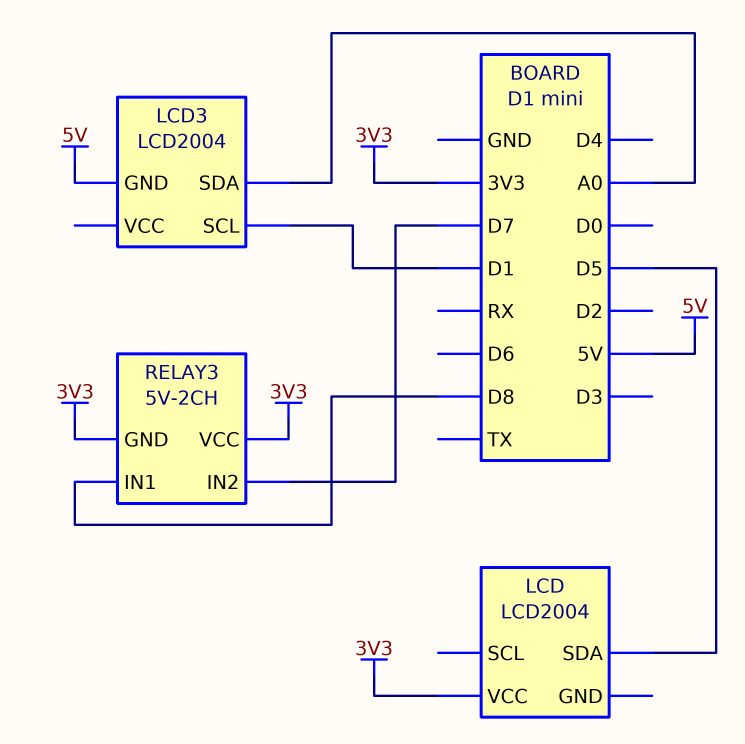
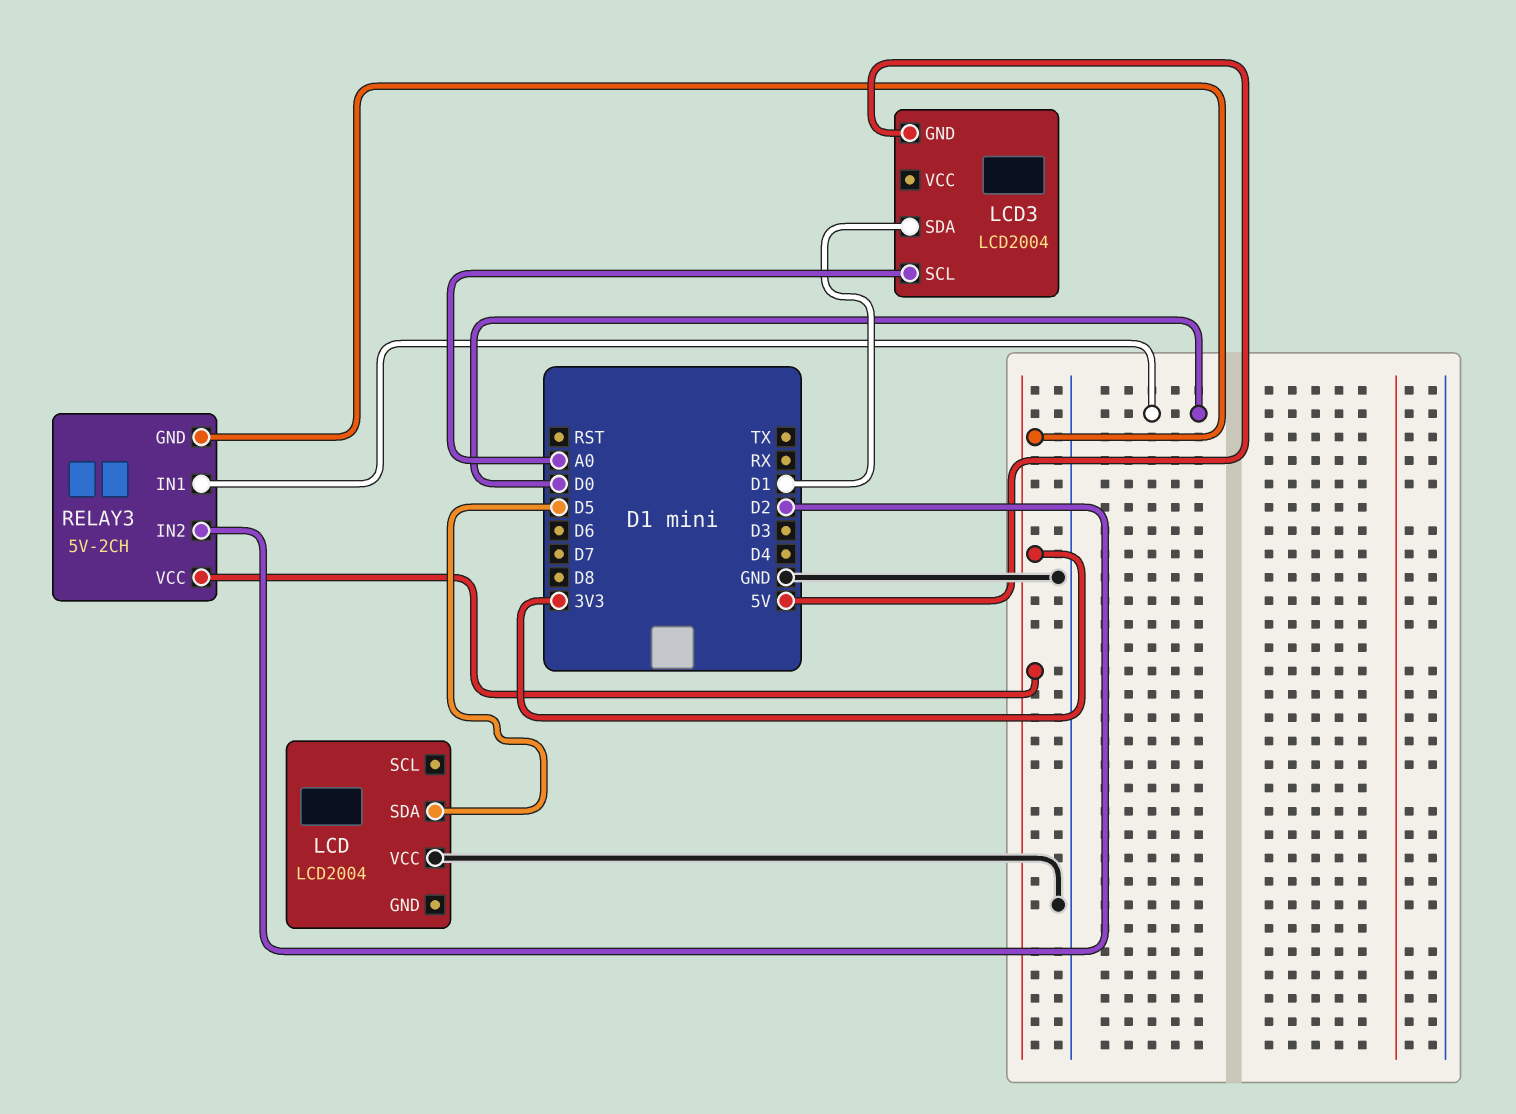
LCD pin VCC: 3V3 -> GND
LCD3 pin SCL: D1 -> A0
LCD3 pin SDA: A0 -> D1
RELAY3 pin IN1: D8 -> D0
RELAY3 pin IN2: D7 -> D2

